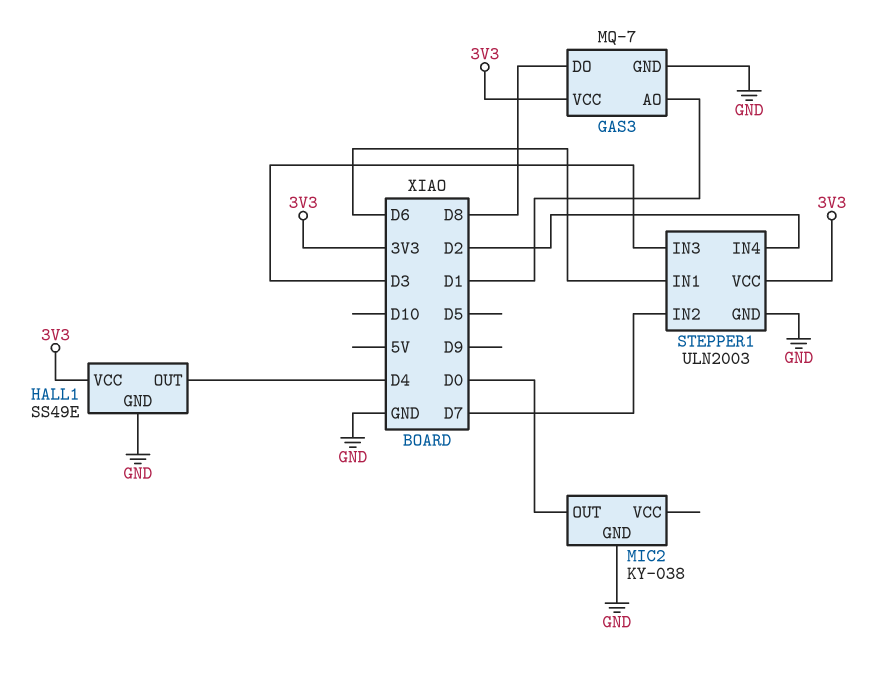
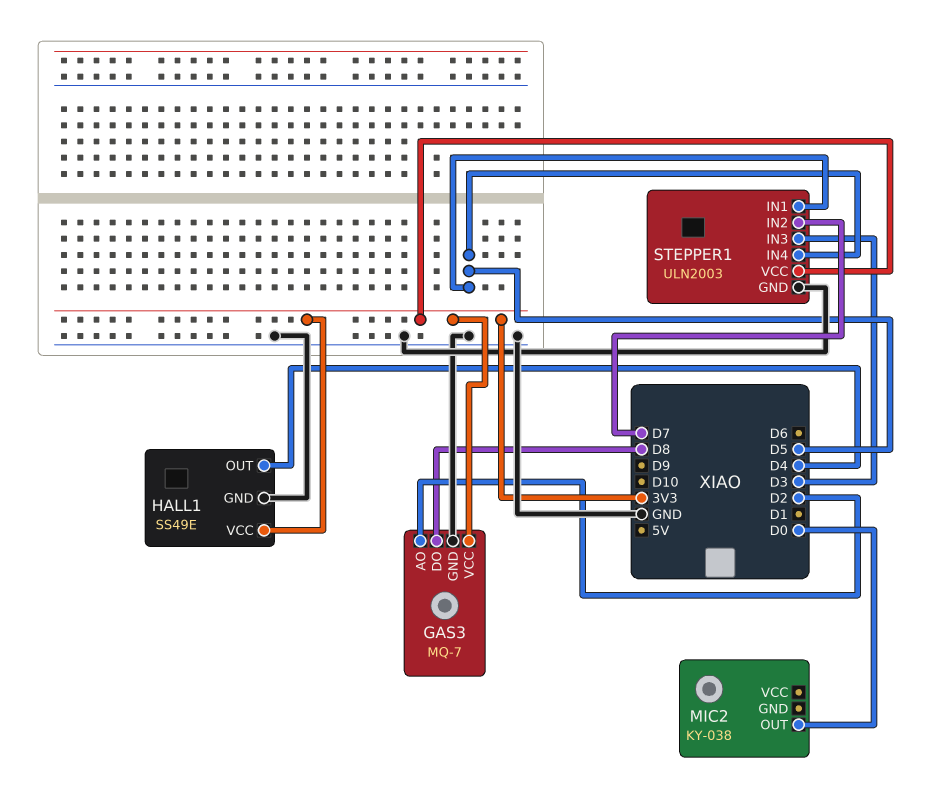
GAS3 pin AO: D1 -> D2
MIC2 pin GND: GND -> none
STEPPER1 pin IN1: D6 -> D5
STEPPER1 pin IN4: D2 -> D5

